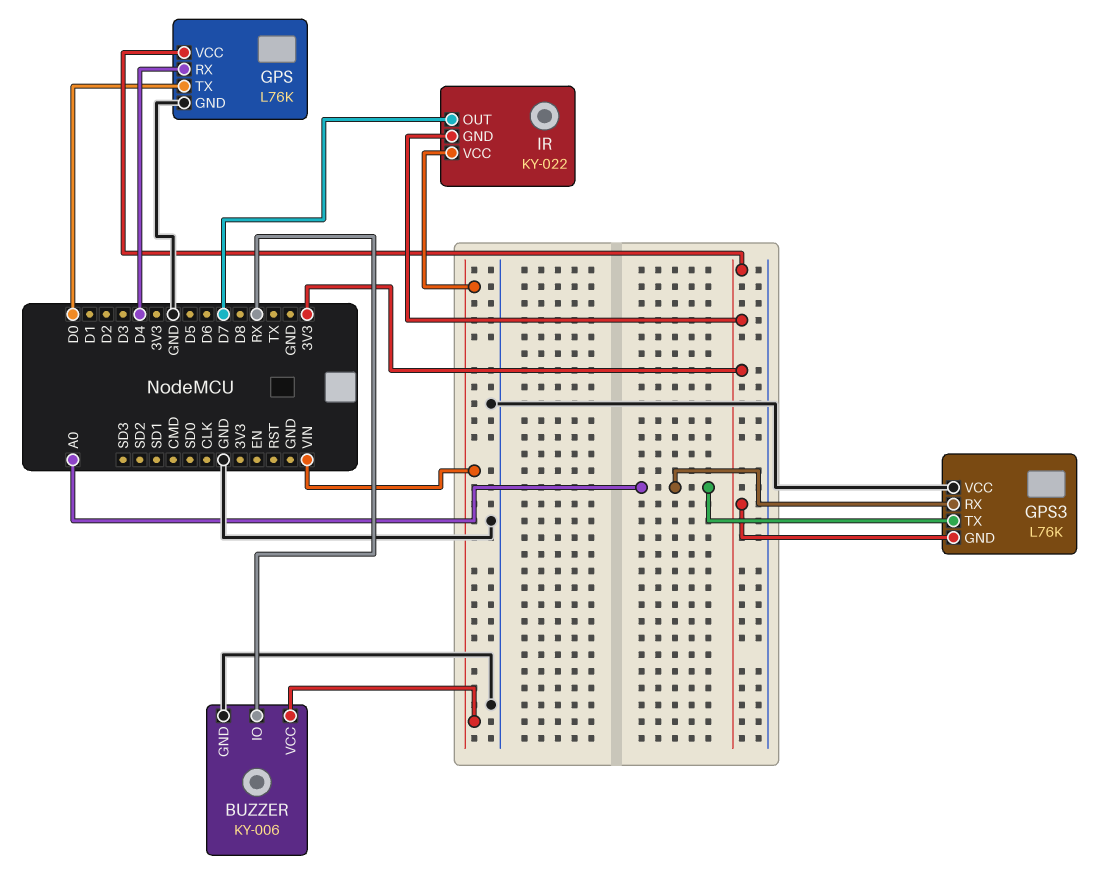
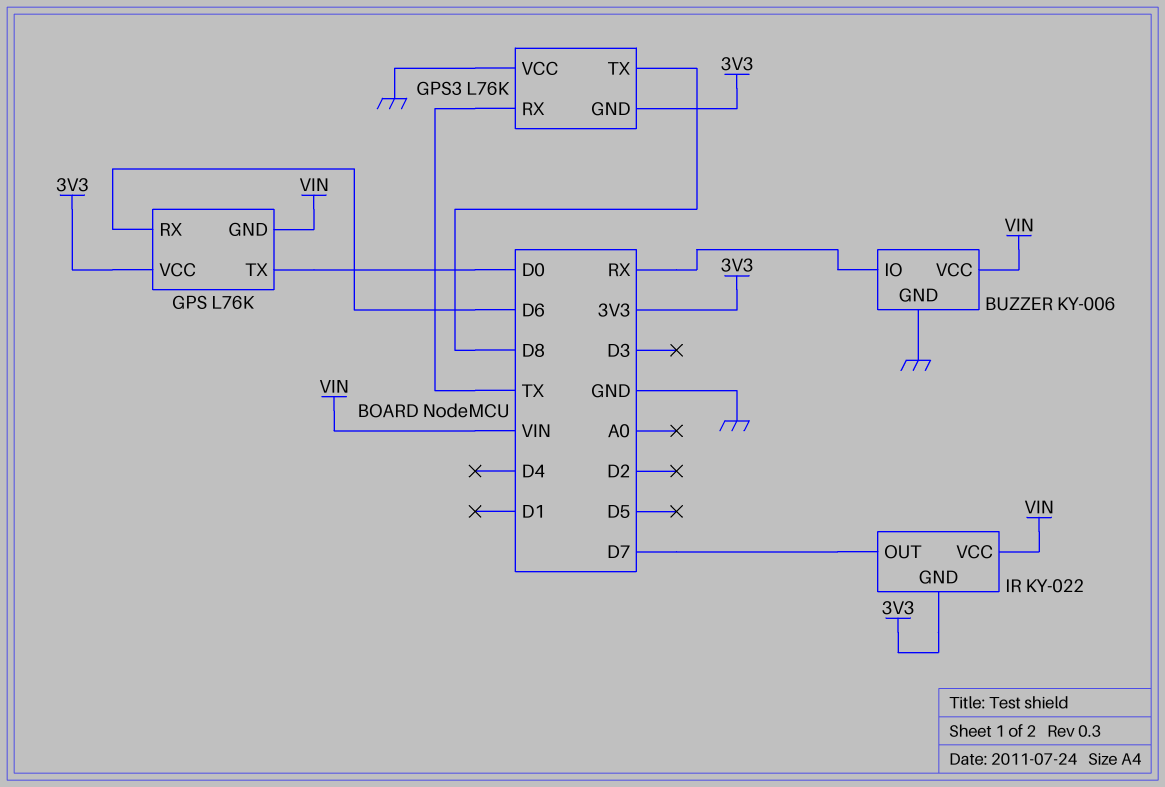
GPS pin GND: GND -> VIN
GPS pin RX: D4 -> D6
GPS3 pin RX: A0 -> TX
GPS3 pin TX: A0 -> D8

